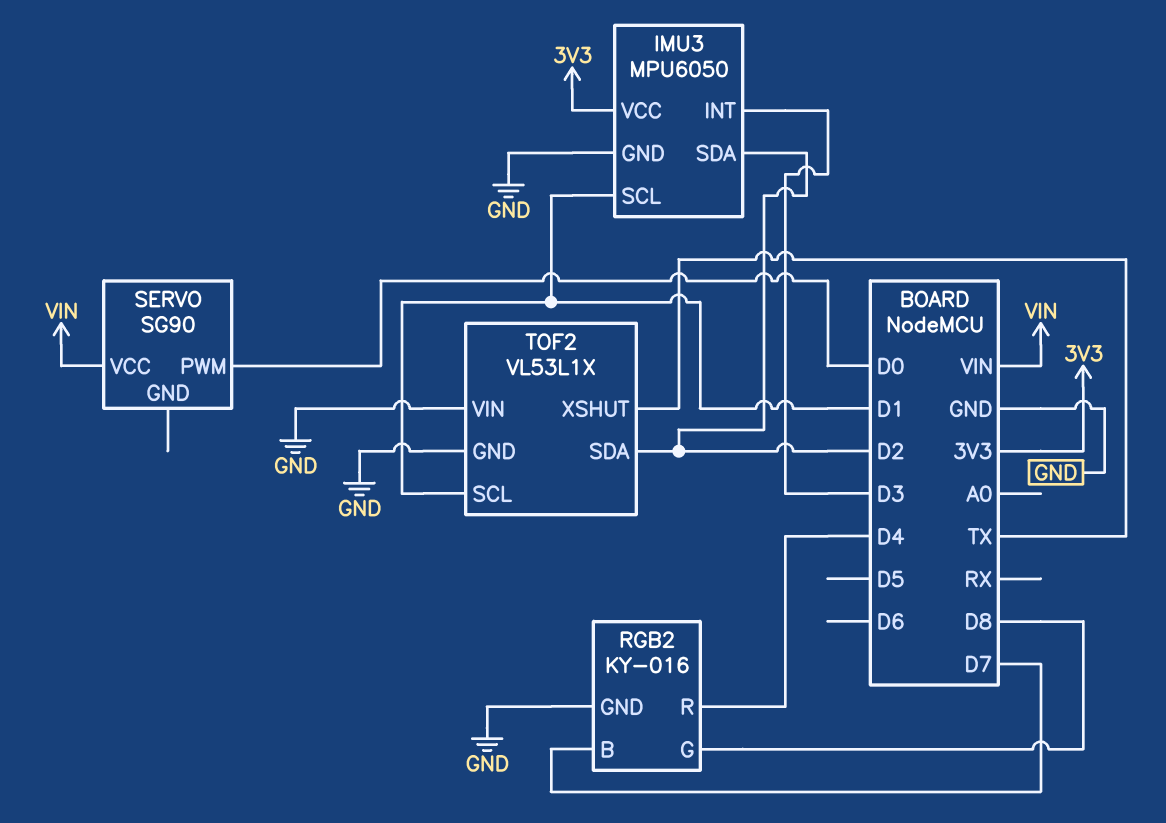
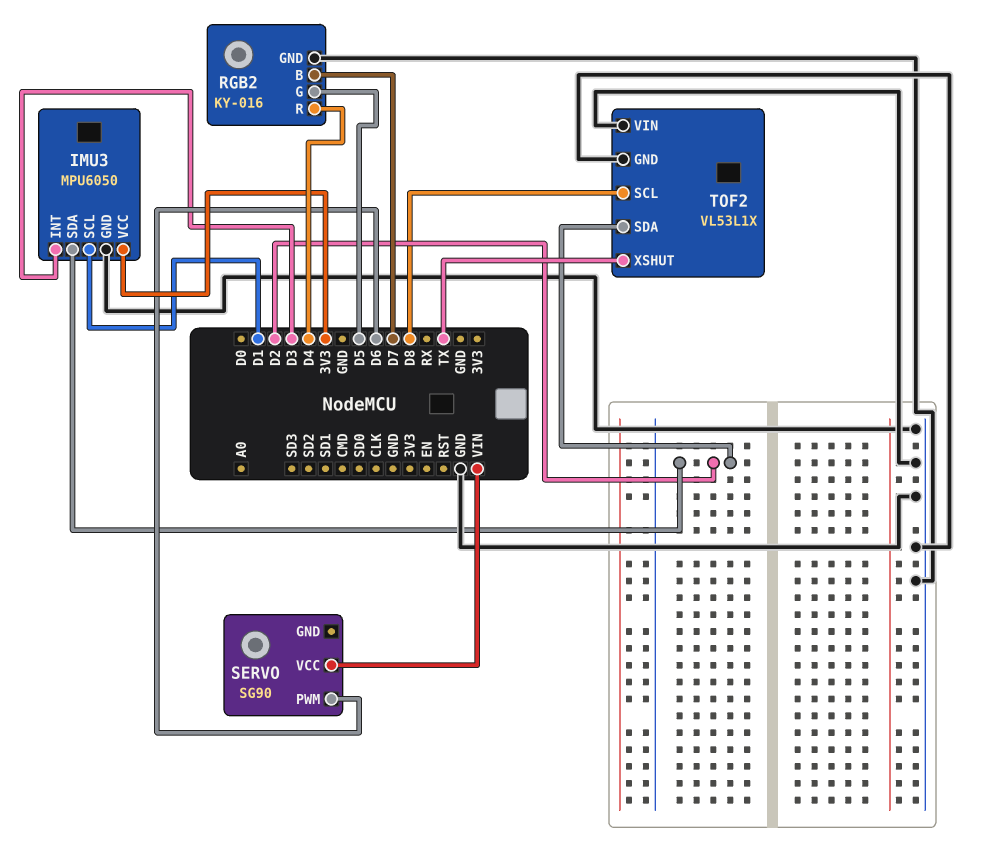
RGB2 pin G: D8 -> D5
SERVO pin PWM: D0 -> D6
TOF2 pin SCL: D1 -> D8

